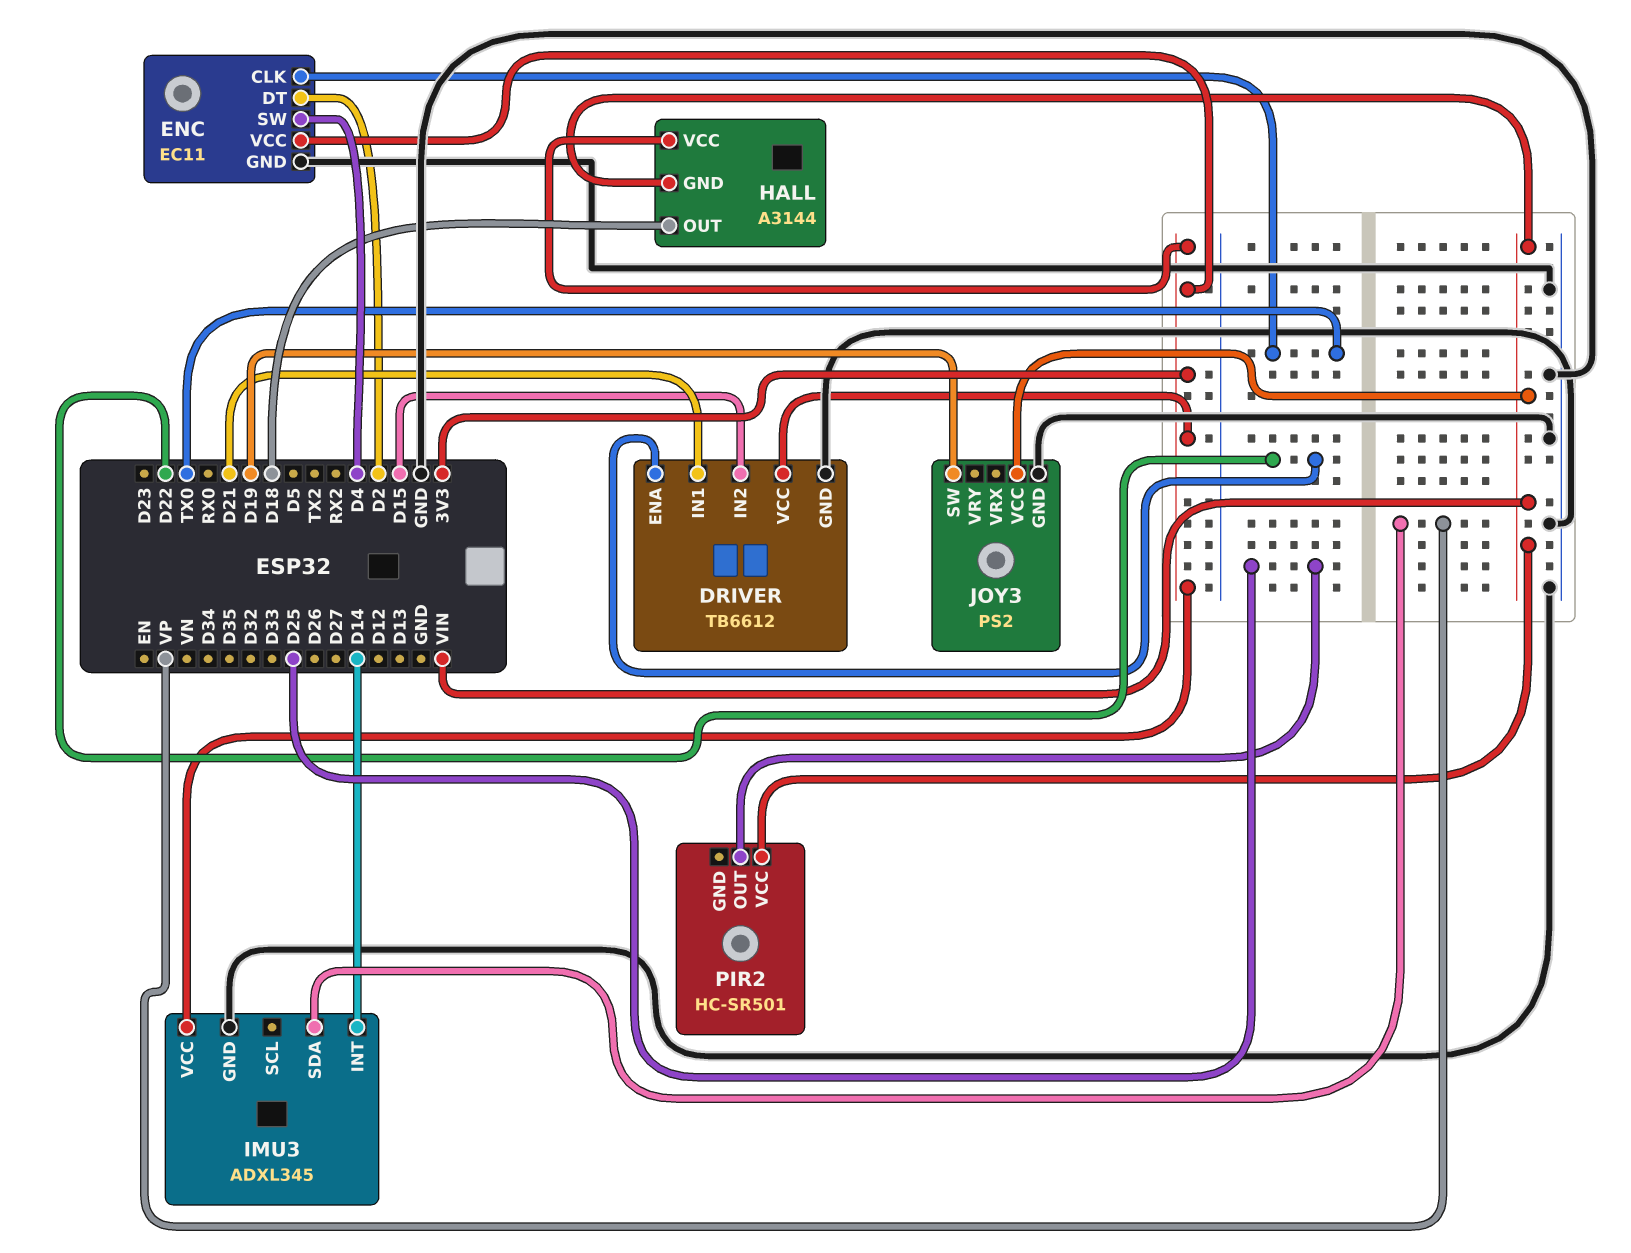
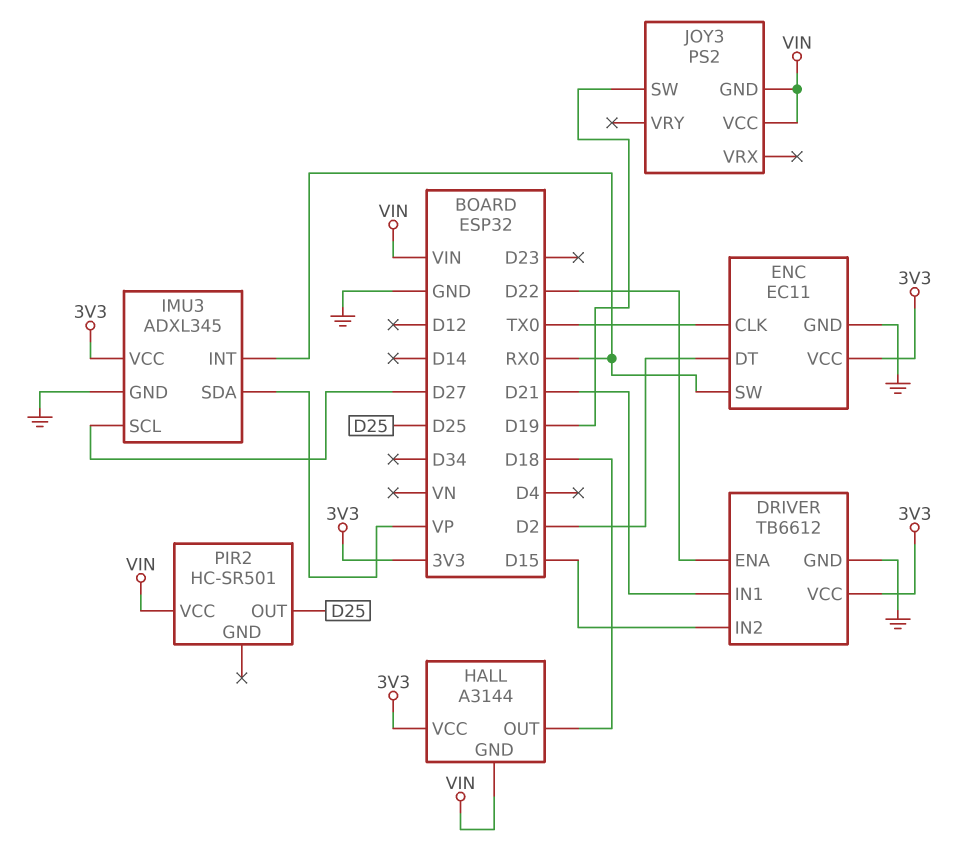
ENC pin SW: D4 -> RX0
IMU3 pin INT: D14 -> RX0
IMU3 pin SCL: none -> D27
JOY3 pin GND: GND -> VIN

